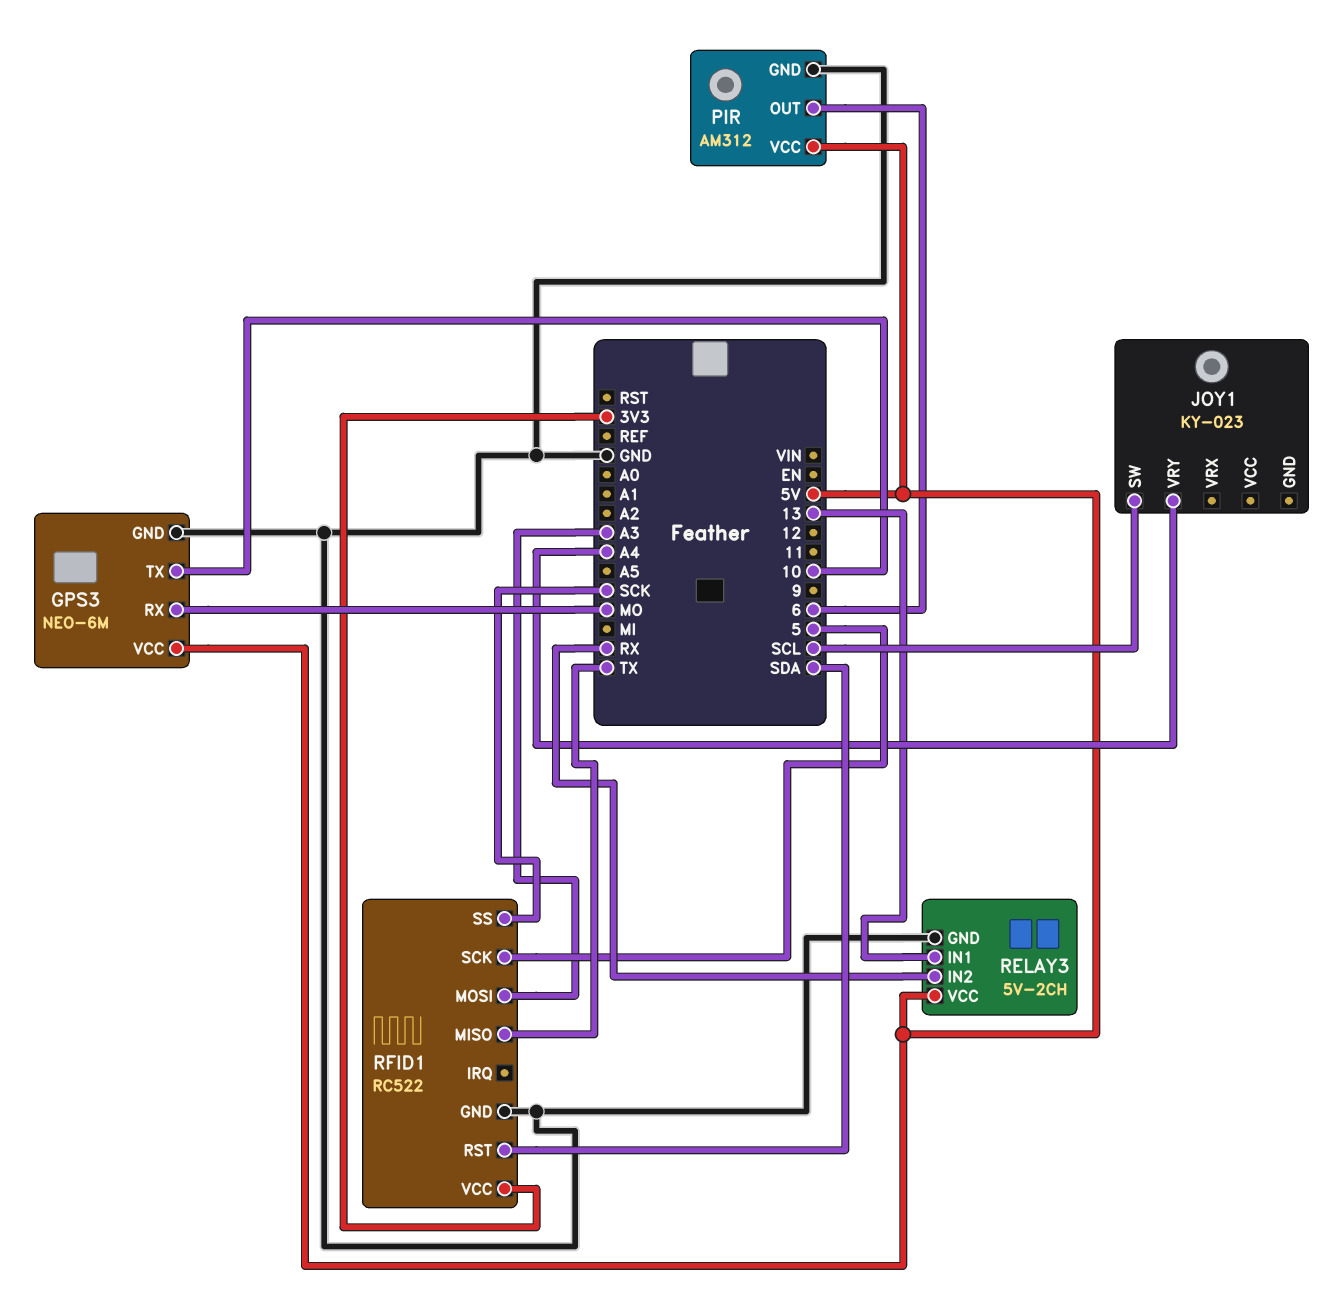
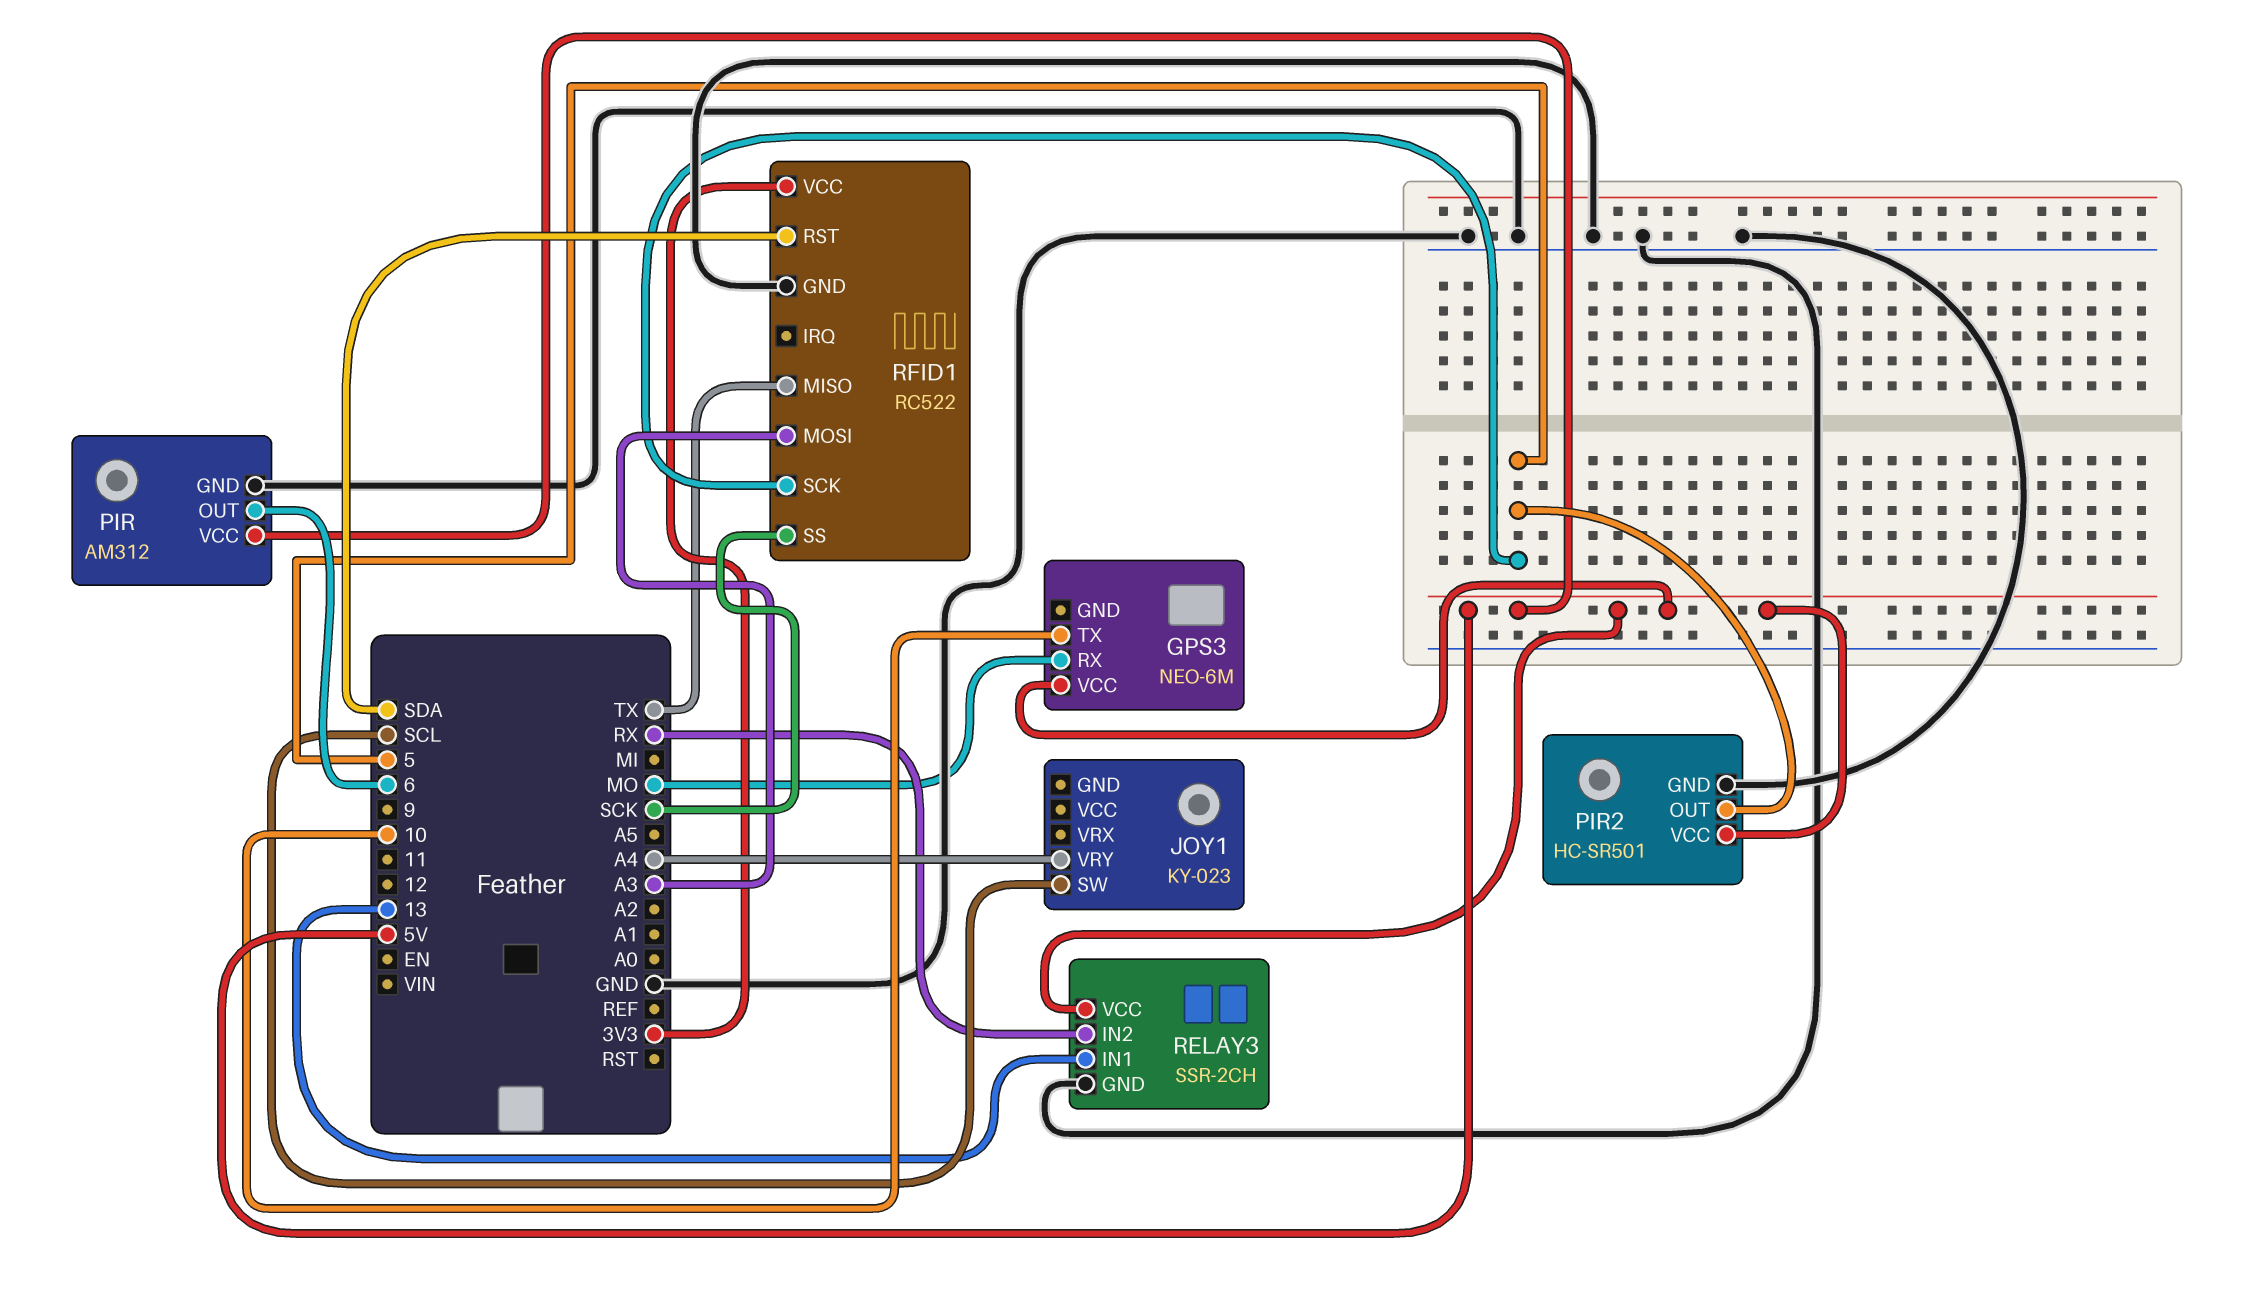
GPS3 pin GND: GND -> none
PIR2: none -> HC-SR501
PIR2 pin GND: none -> GND
PIR2 pin OUT: none -> 5
PIR2 pin VCC: none -> 5V
RELAY3: 5V-2CH -> SSR-2CH

